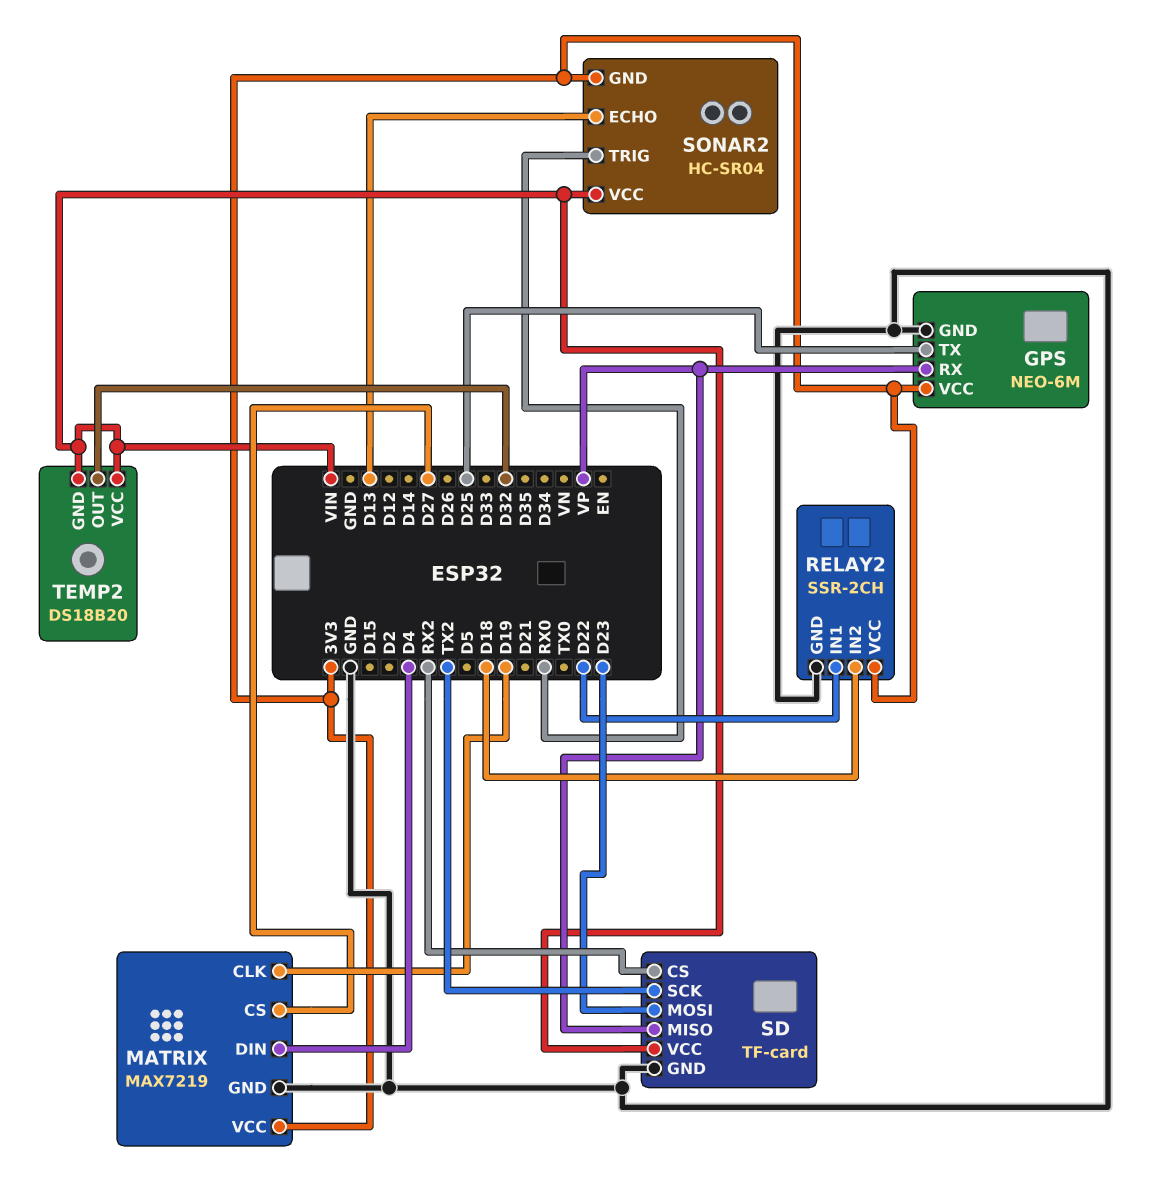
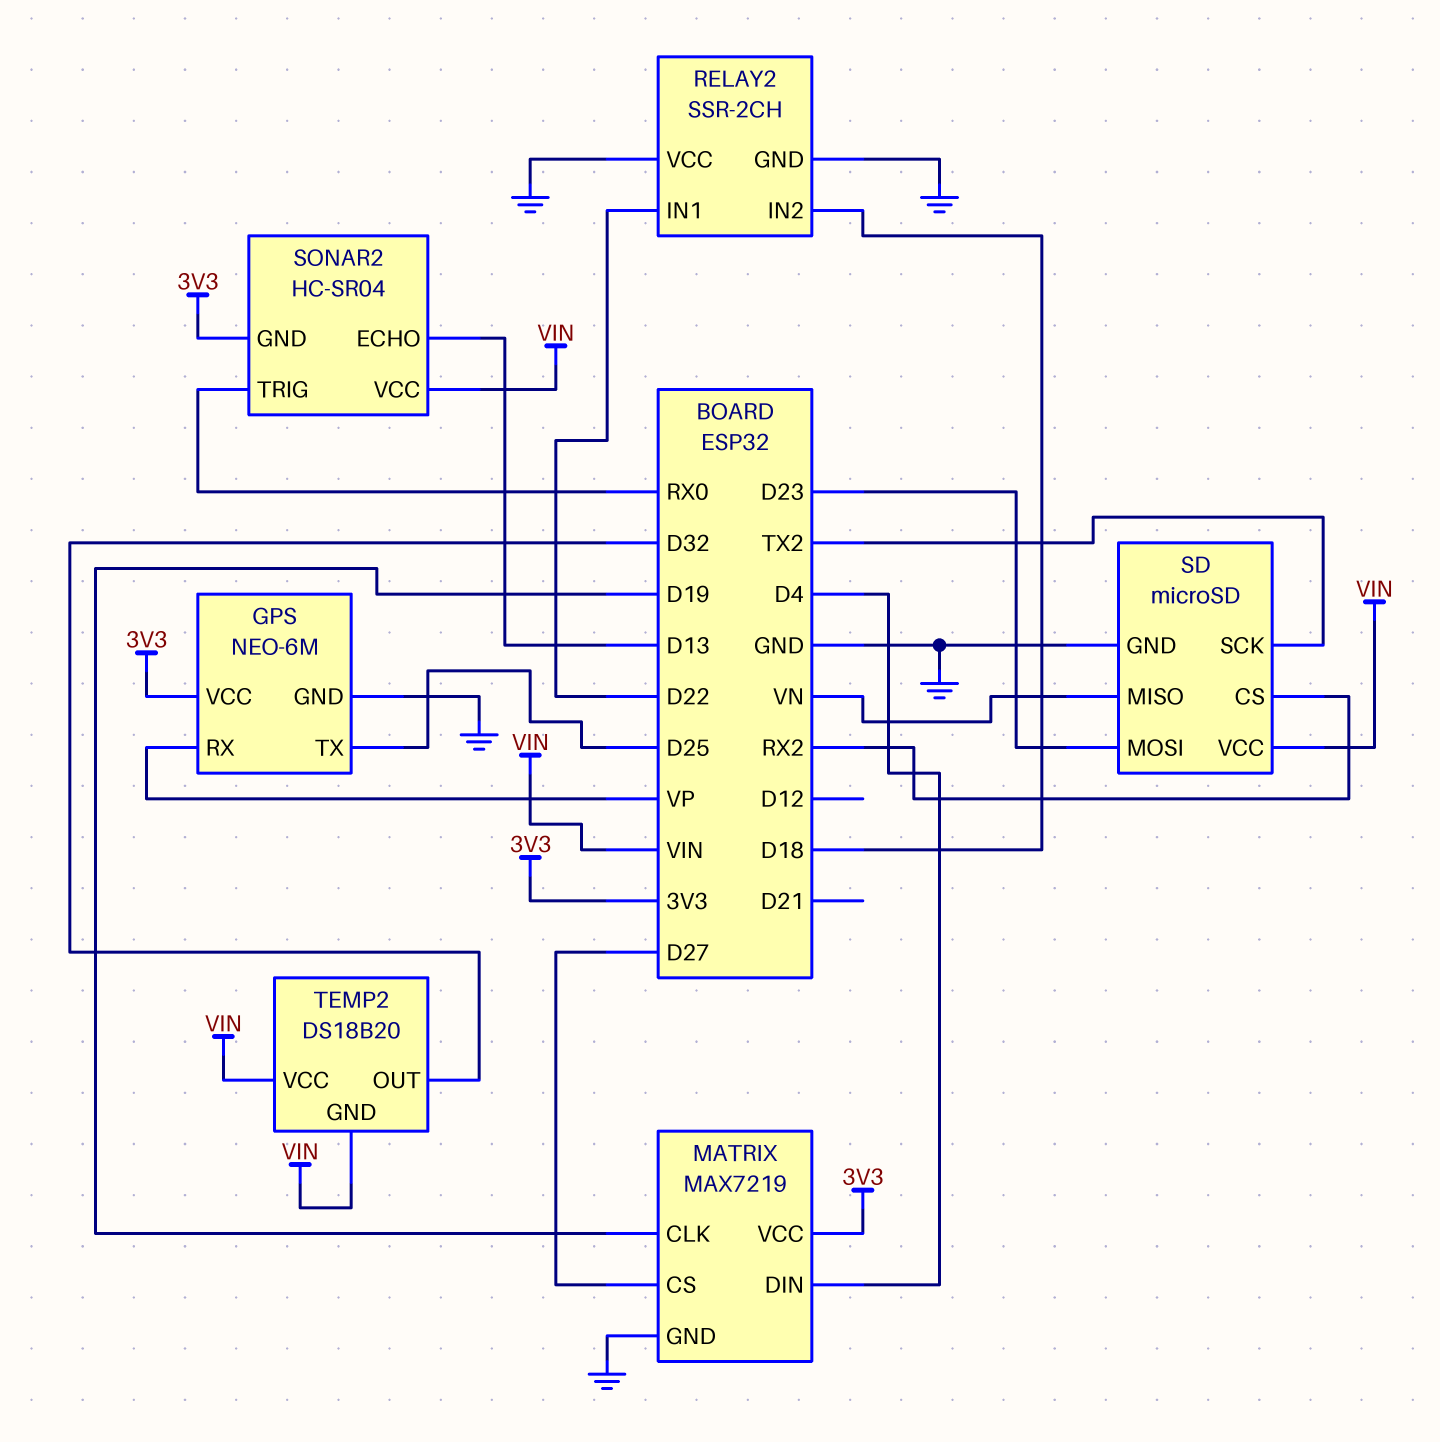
RELAY2 pin VCC: 3V3 -> GND
SD: TF-card -> microSD
SD pin MISO: VP -> VN

